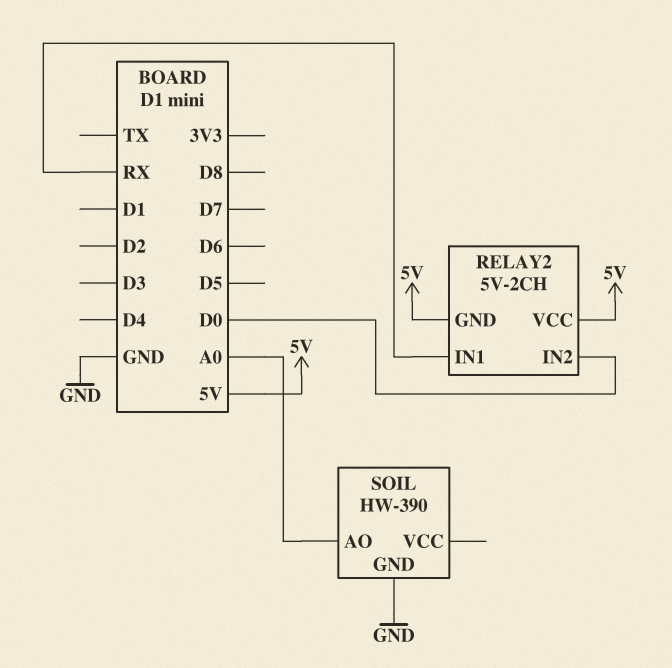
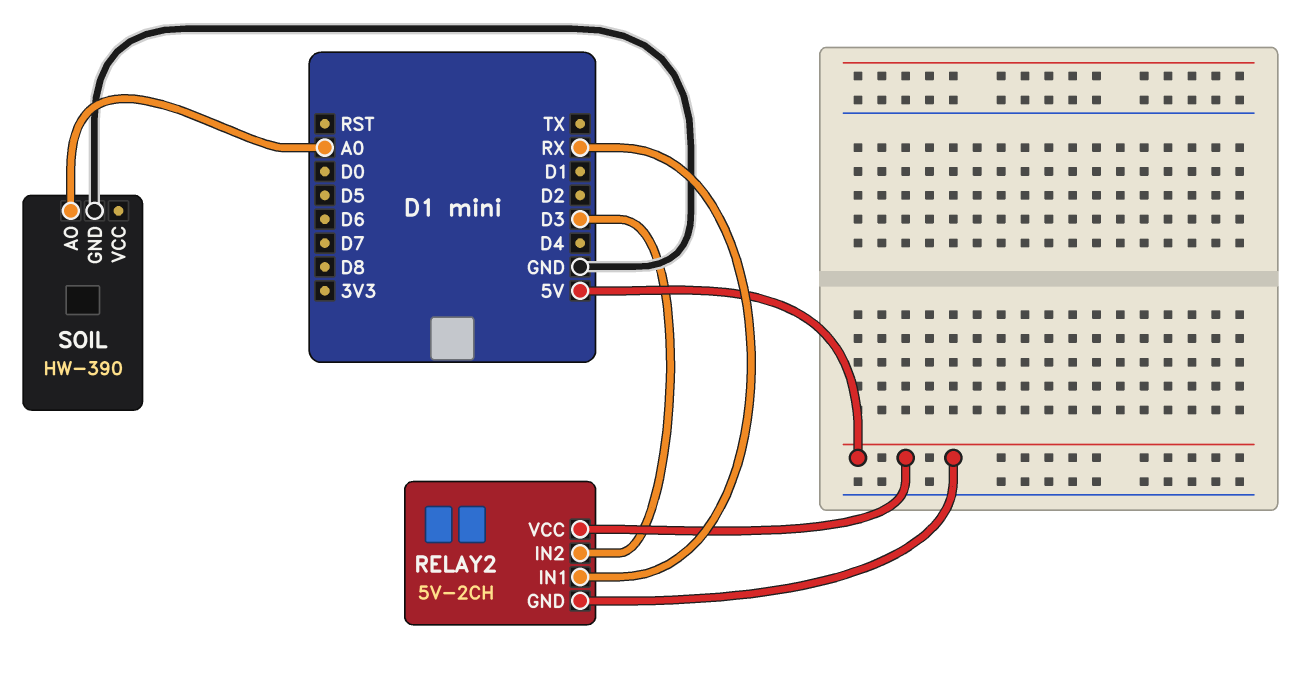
RELAY2 pin IN2: D0 -> D3

